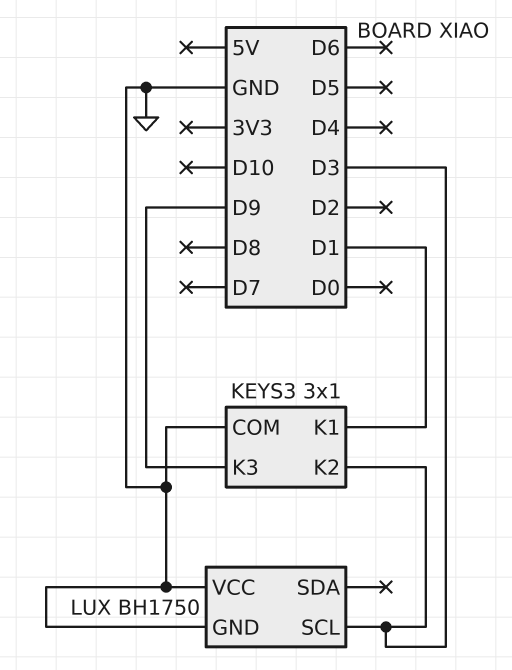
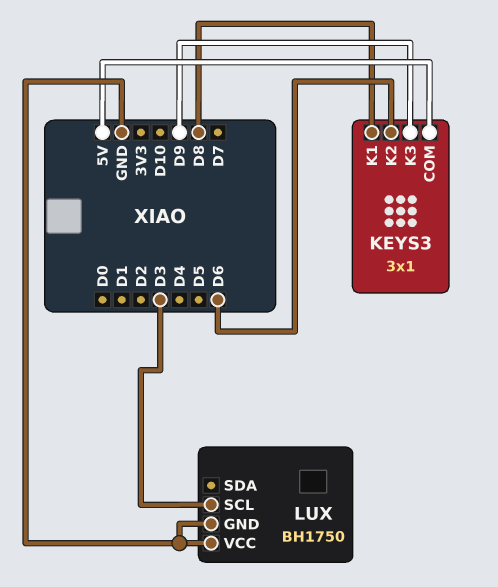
KEYS3 pin COM: GND -> 5V
KEYS3 pin K1: D1 -> D8
KEYS3 pin K2: D3 -> D6

